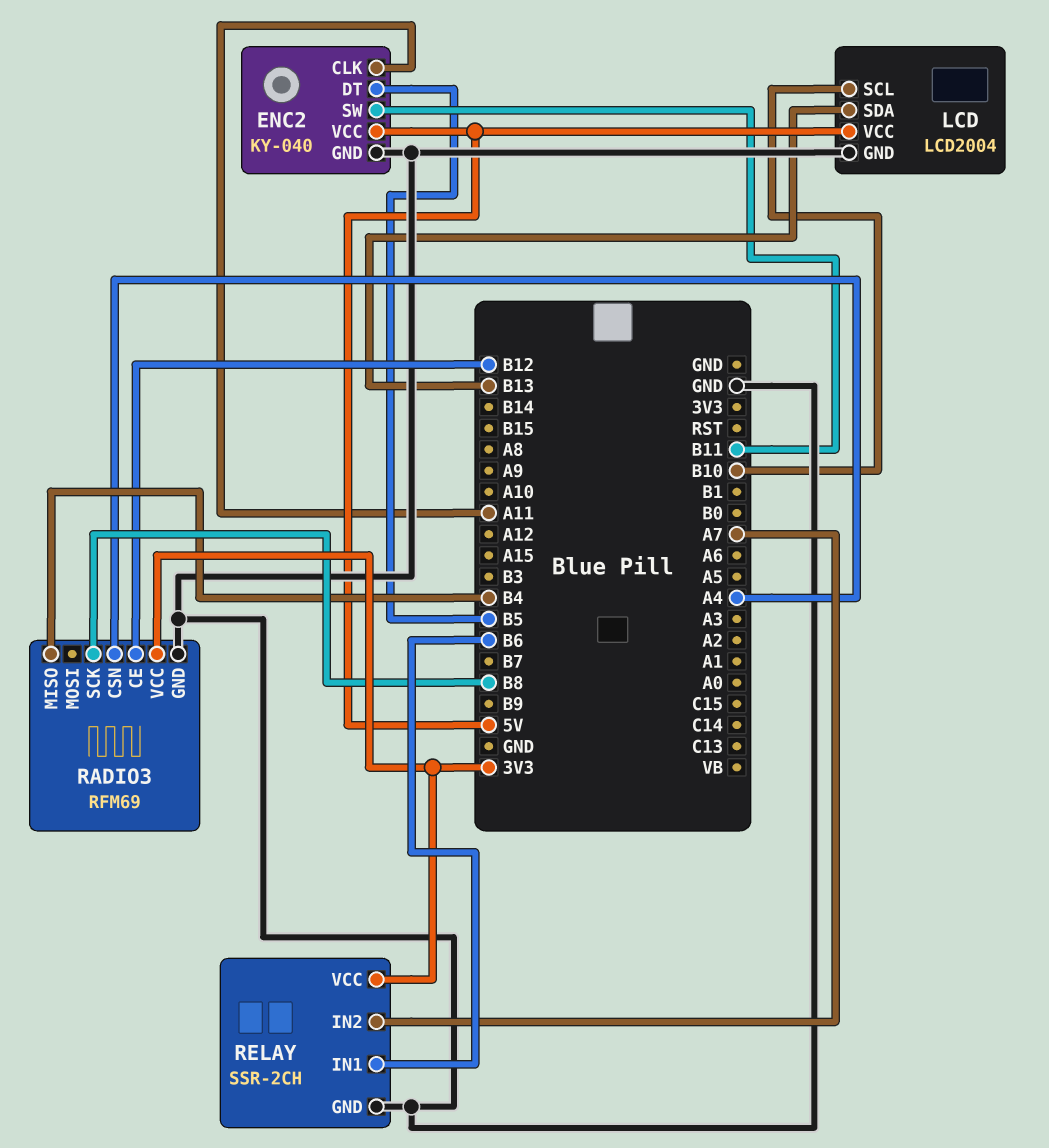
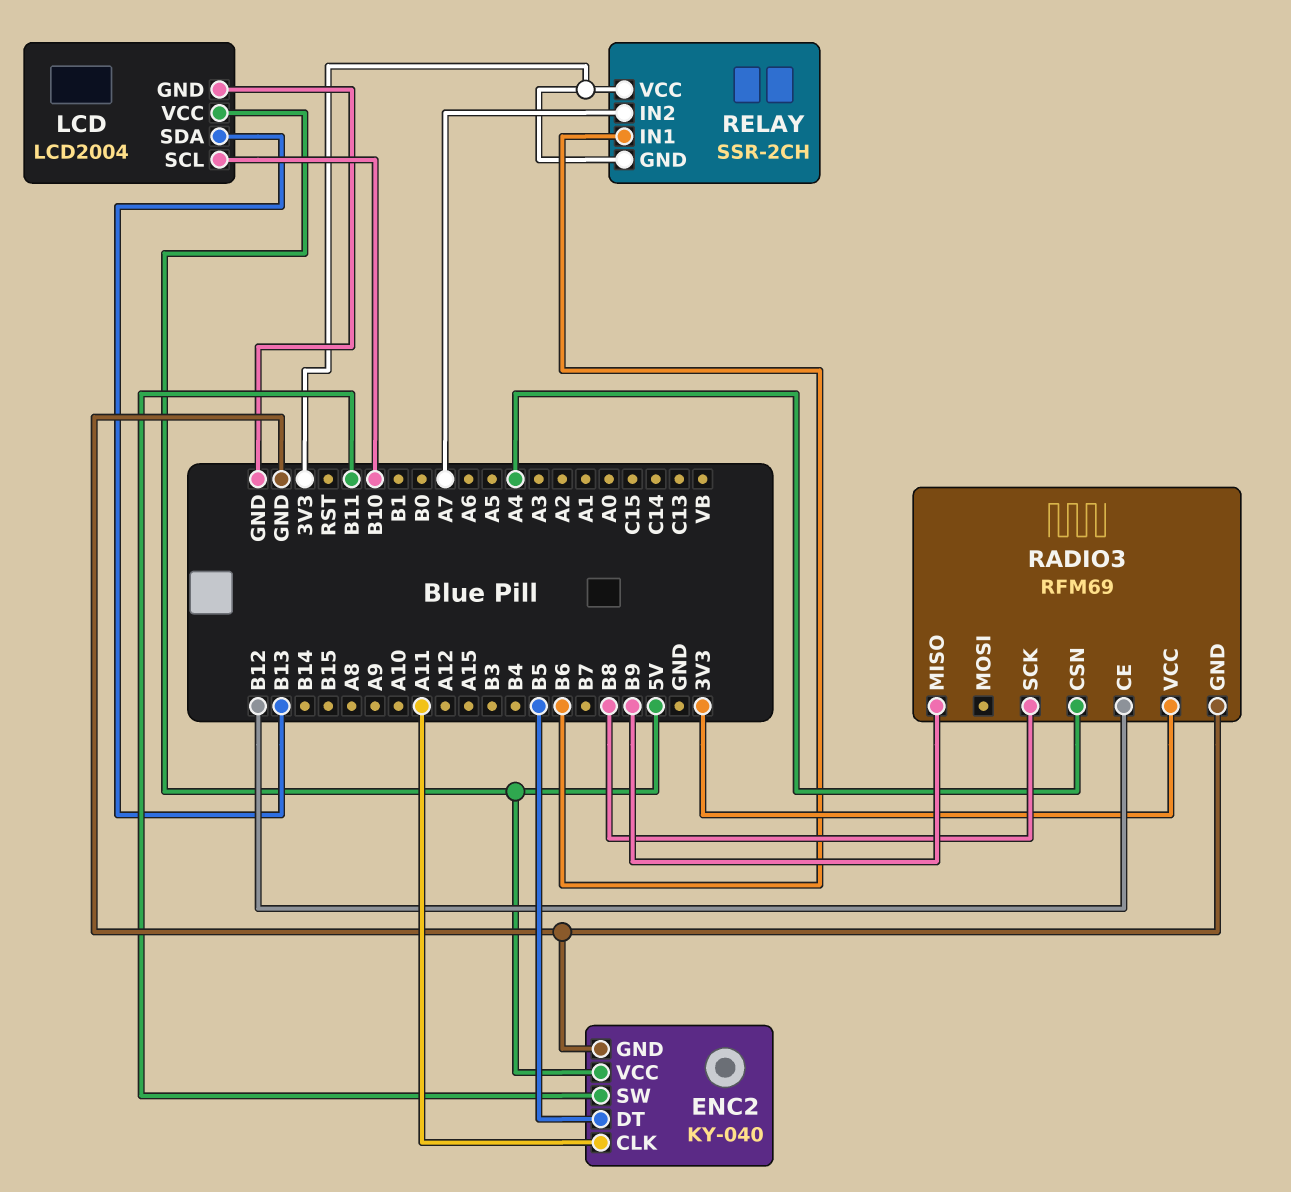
RADIO3 pin MISO: B4 -> B9
RELAY pin GND: GND -> 3V3

